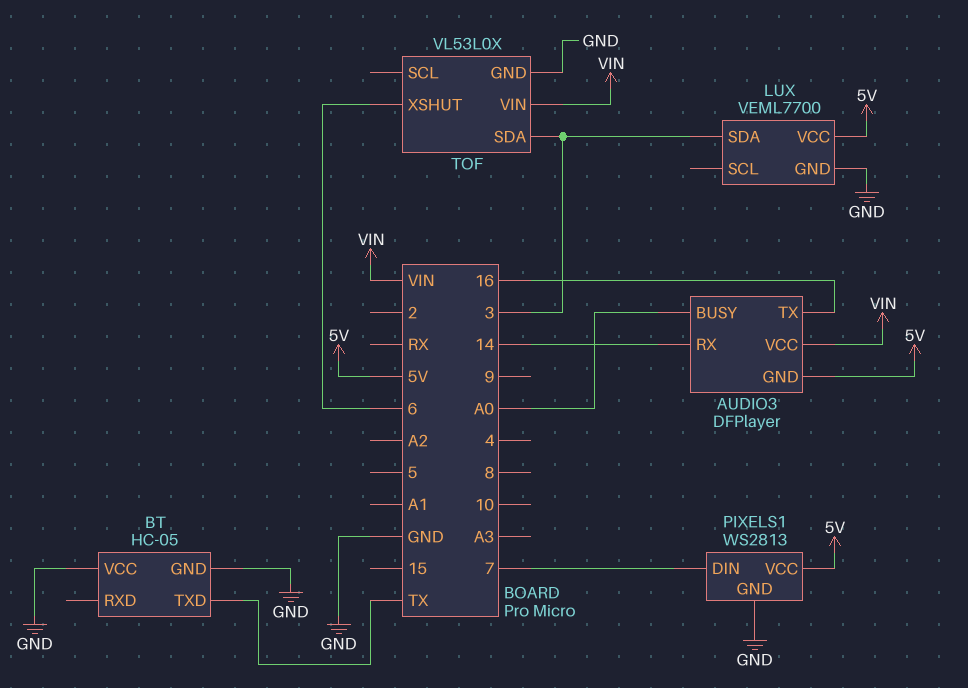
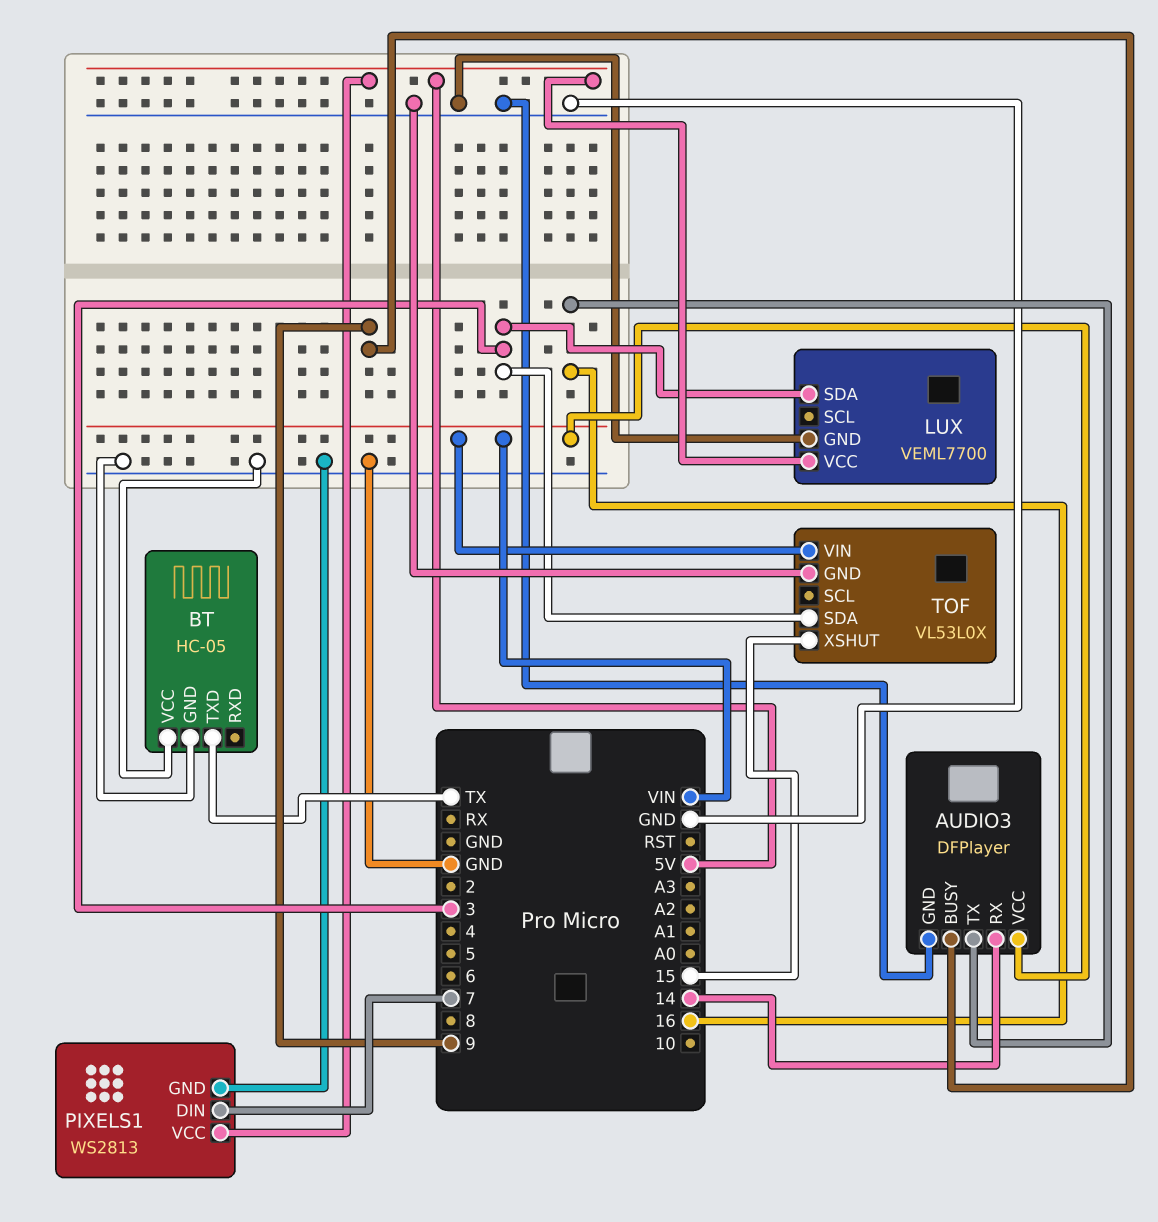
AUDIO3 pin BUSY: A0 -> 9
AUDIO3 pin GND: 5V -> GND
TOF pin XSHUT: 6 -> 15

